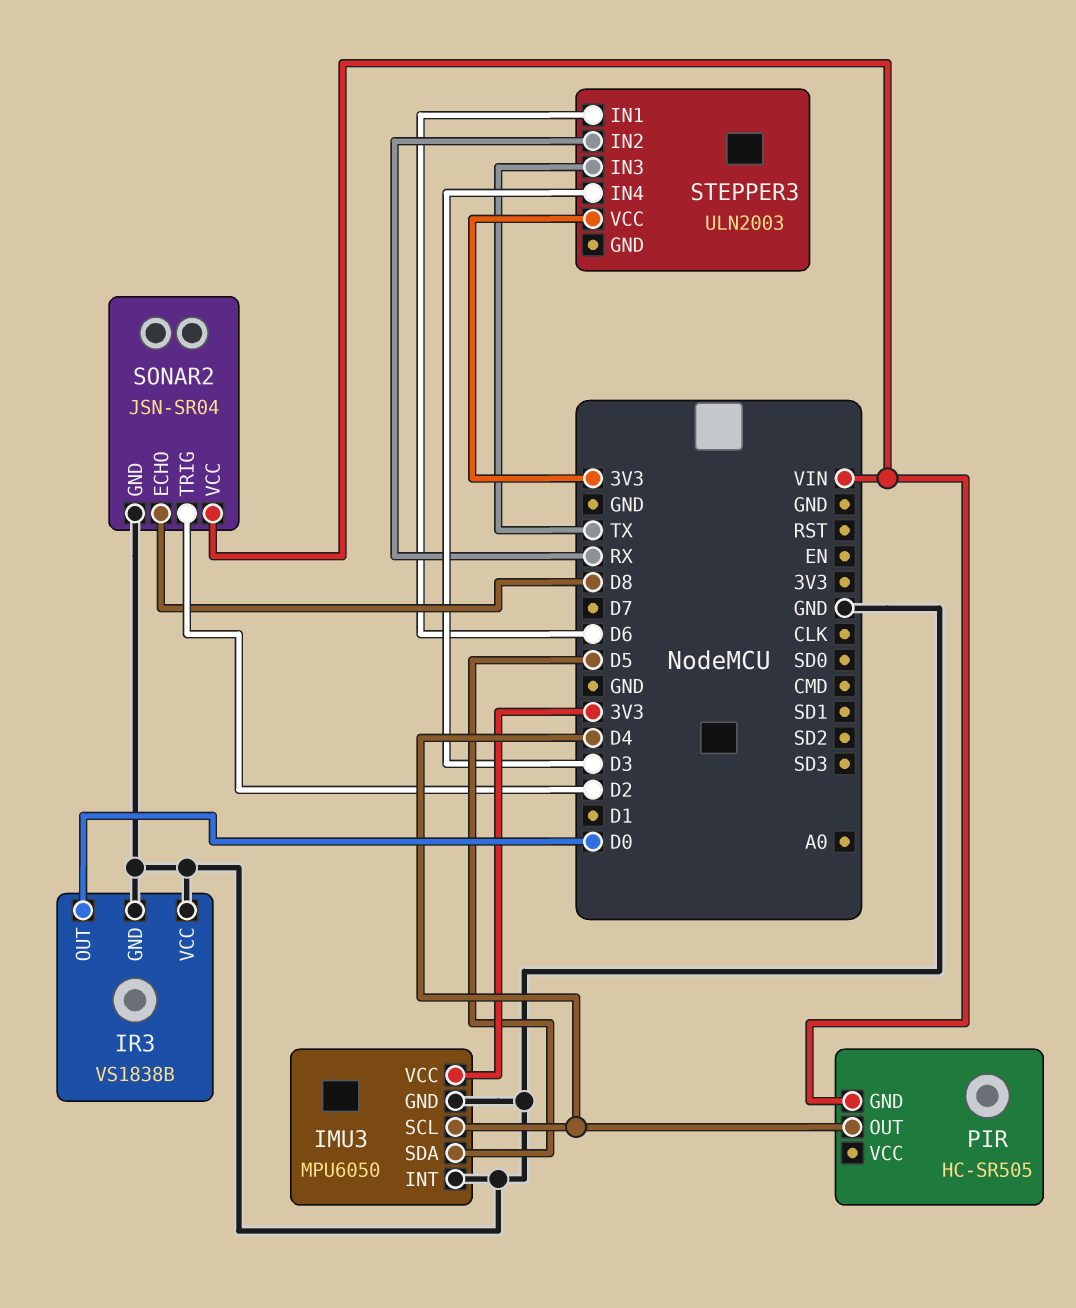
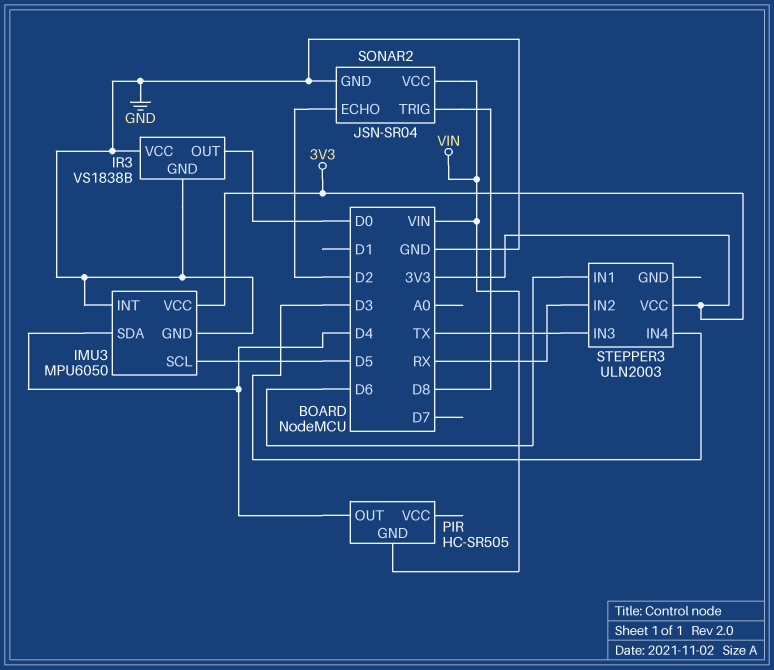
IMU3 pin SCL: D4 -> D5
IMU3 pin SDA: D5 -> D4
SONAR2 pin ECHO: D8 -> D2
SONAR2 pin TRIG: D2 -> D8

